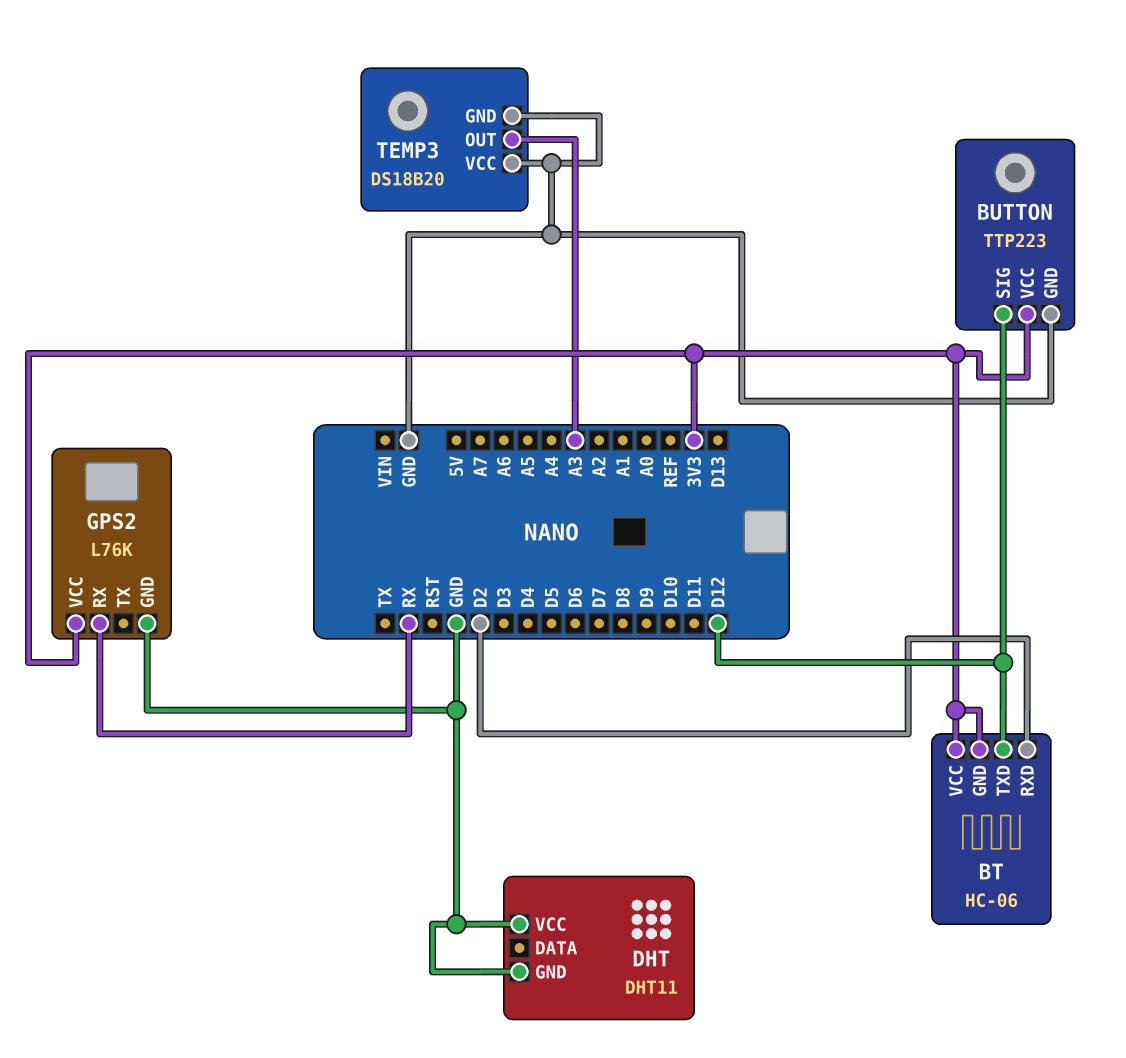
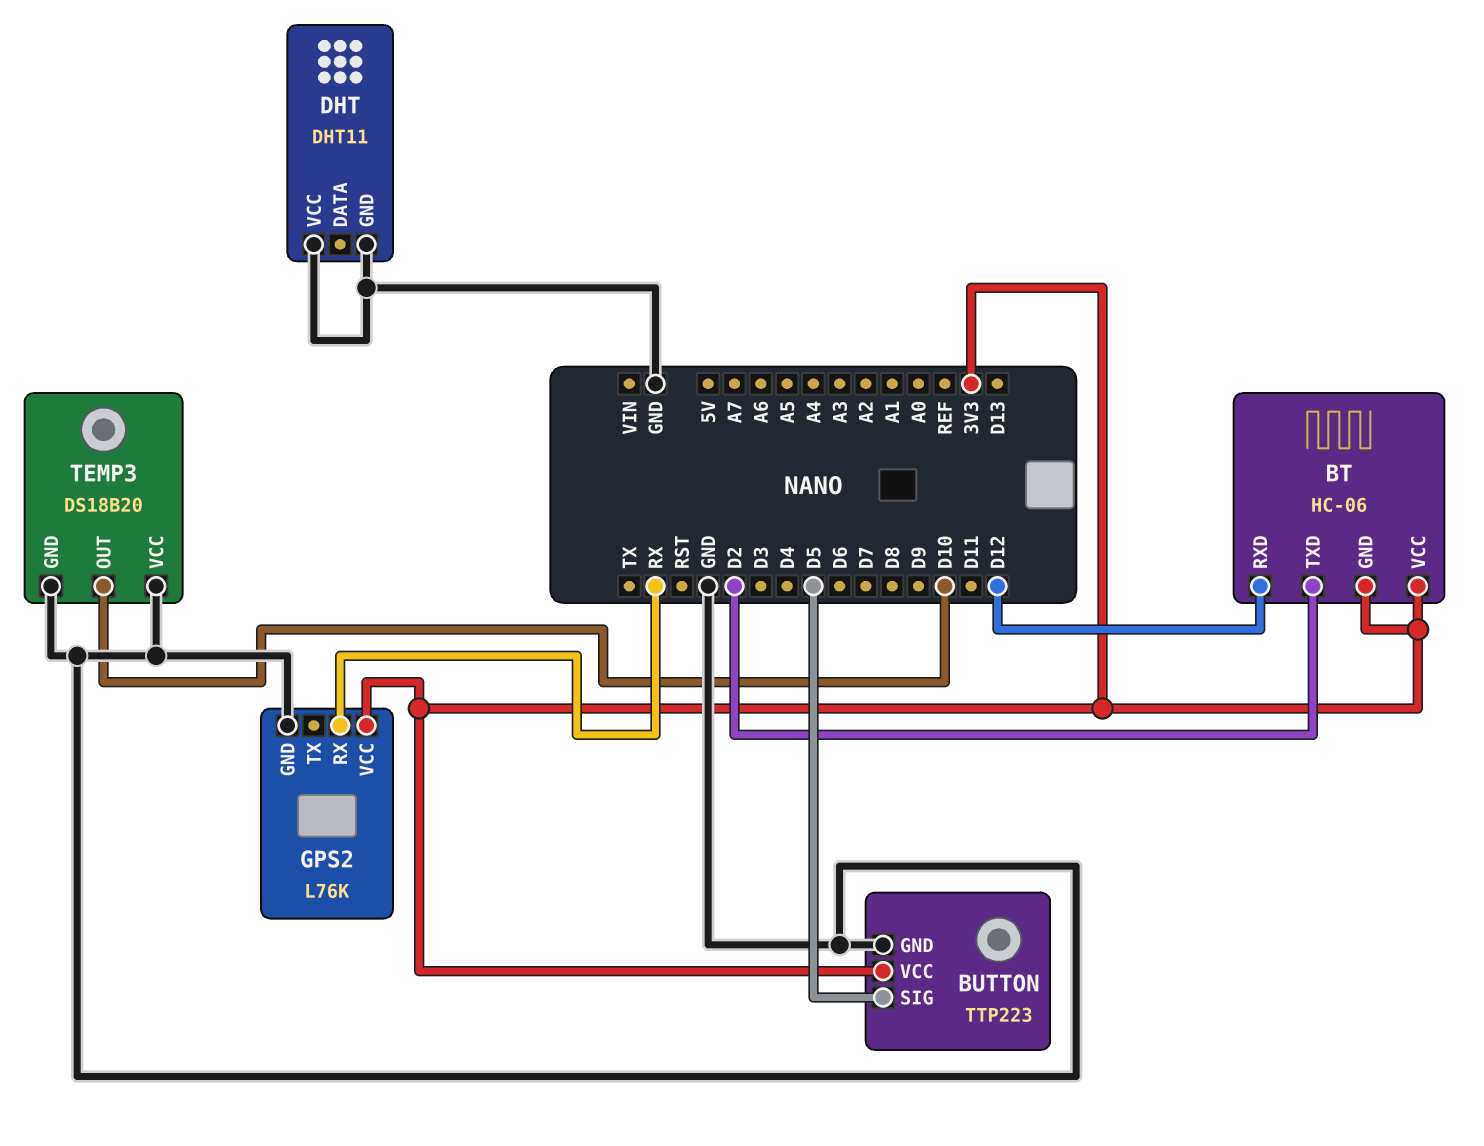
BT pin RXD: D2 -> D12
BT pin TXD: D12 -> D2
BUTTON pin SIG: D12 -> D5
TEMP3 pin OUT: A3 -> D10

